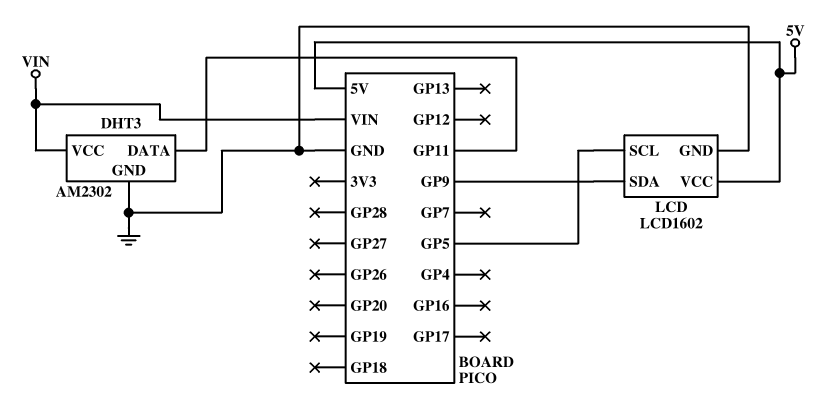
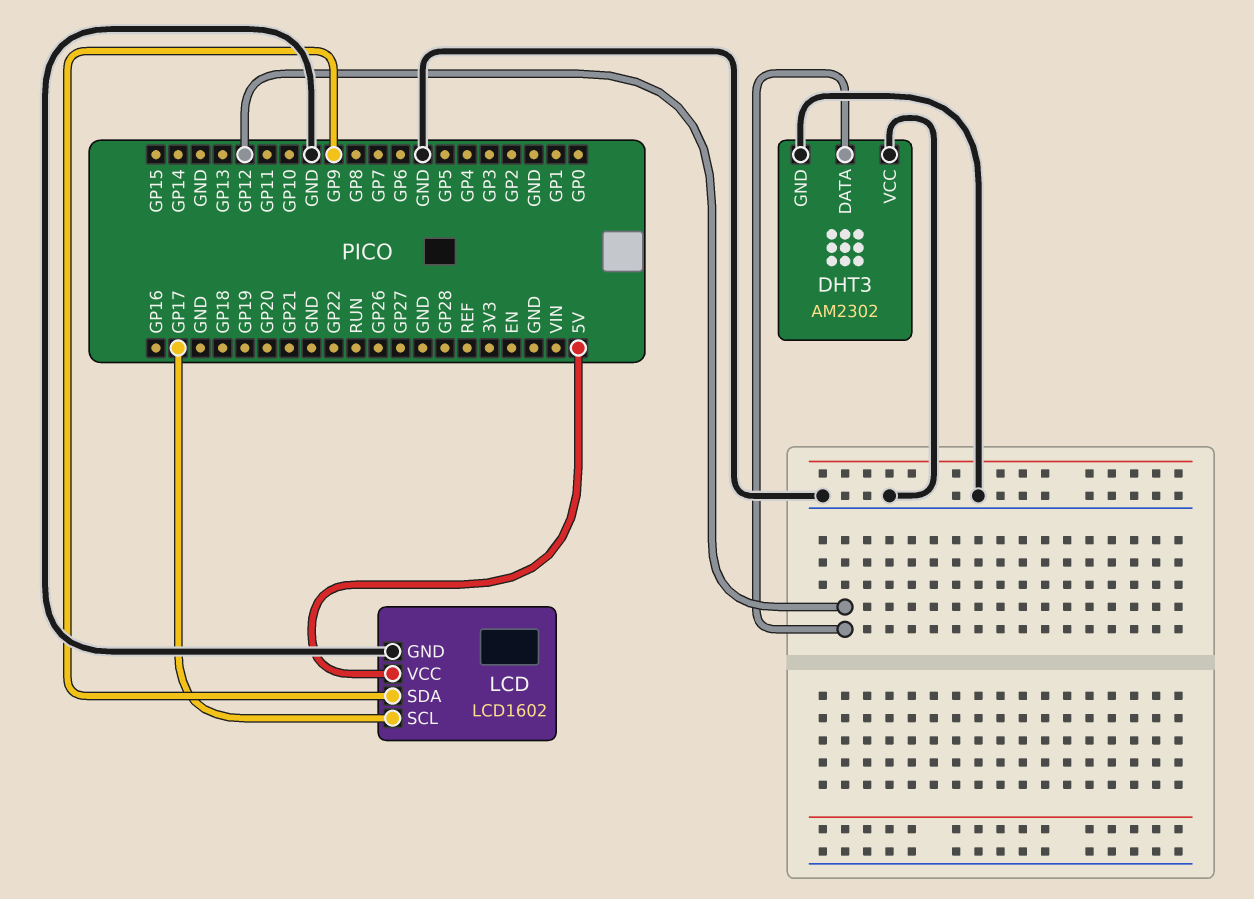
DHT3 pin DATA: GP11 -> GP12
DHT3 pin VCC: VIN -> GND
LCD pin SCL: GP5 -> GP17

